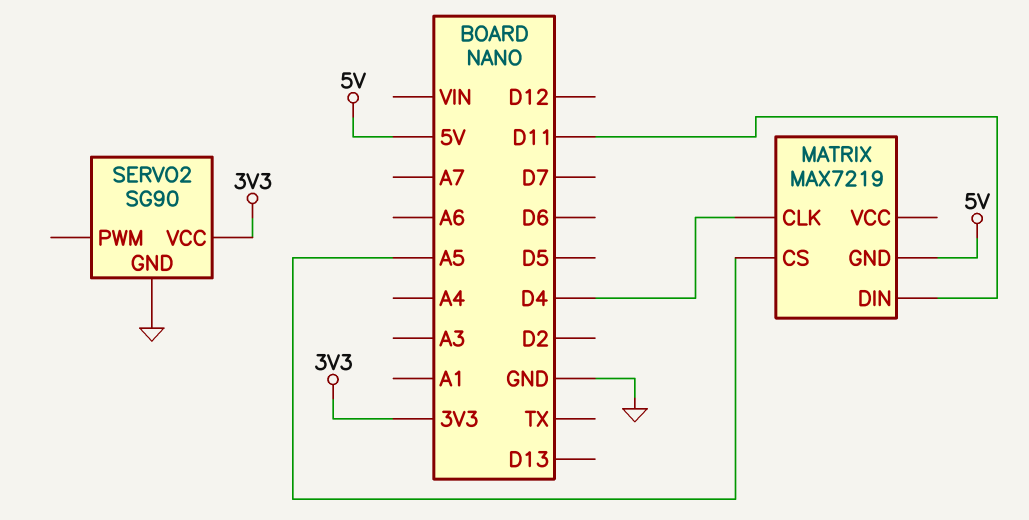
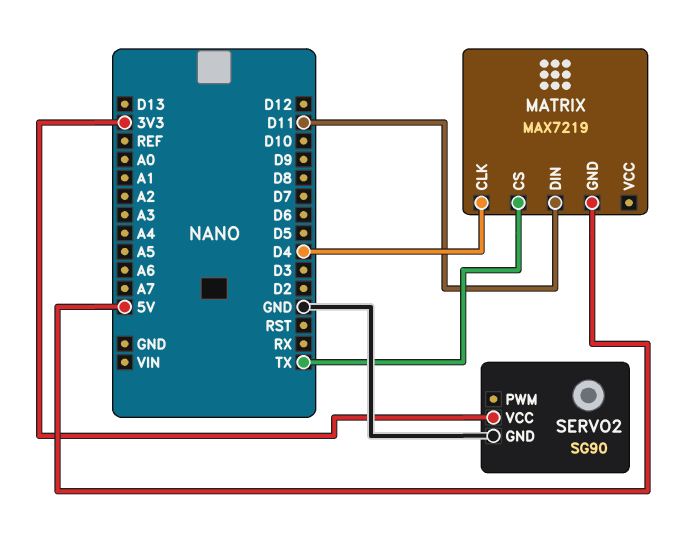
MATRIX pin CS: A5 -> TX

